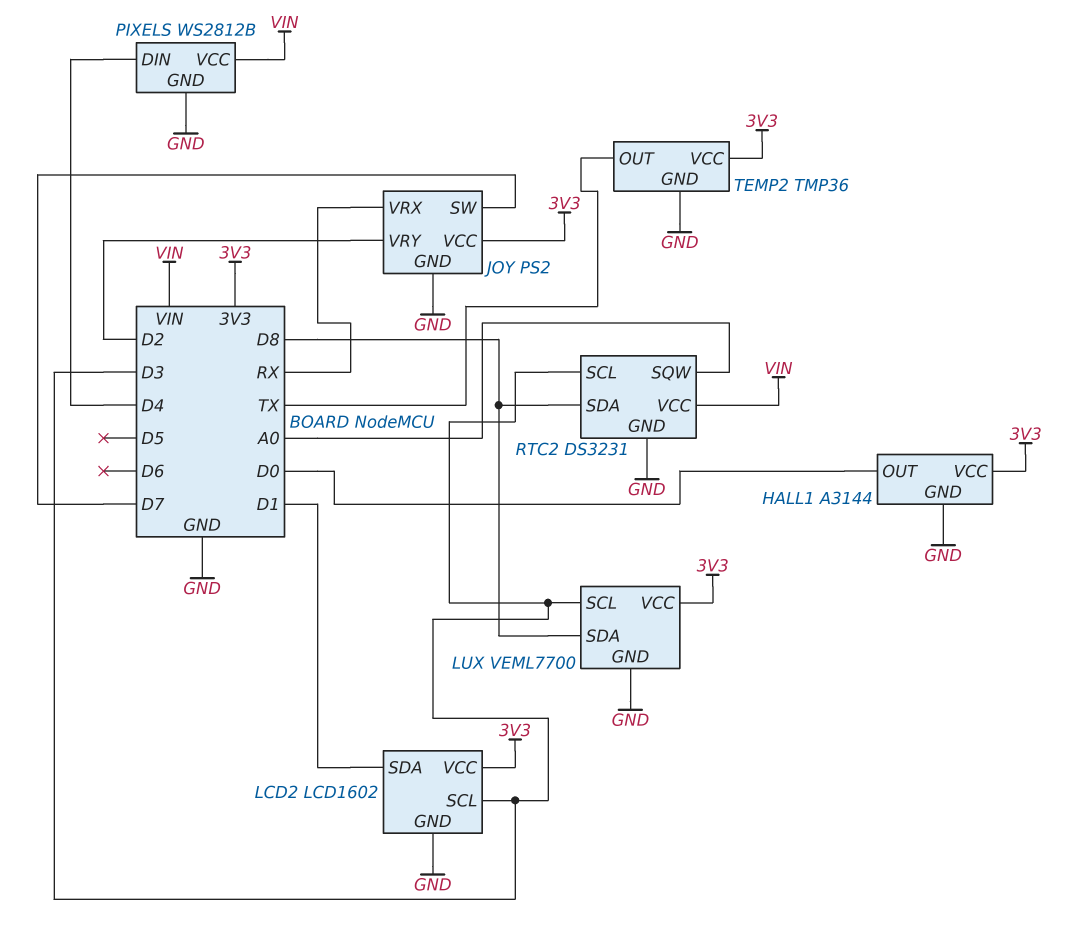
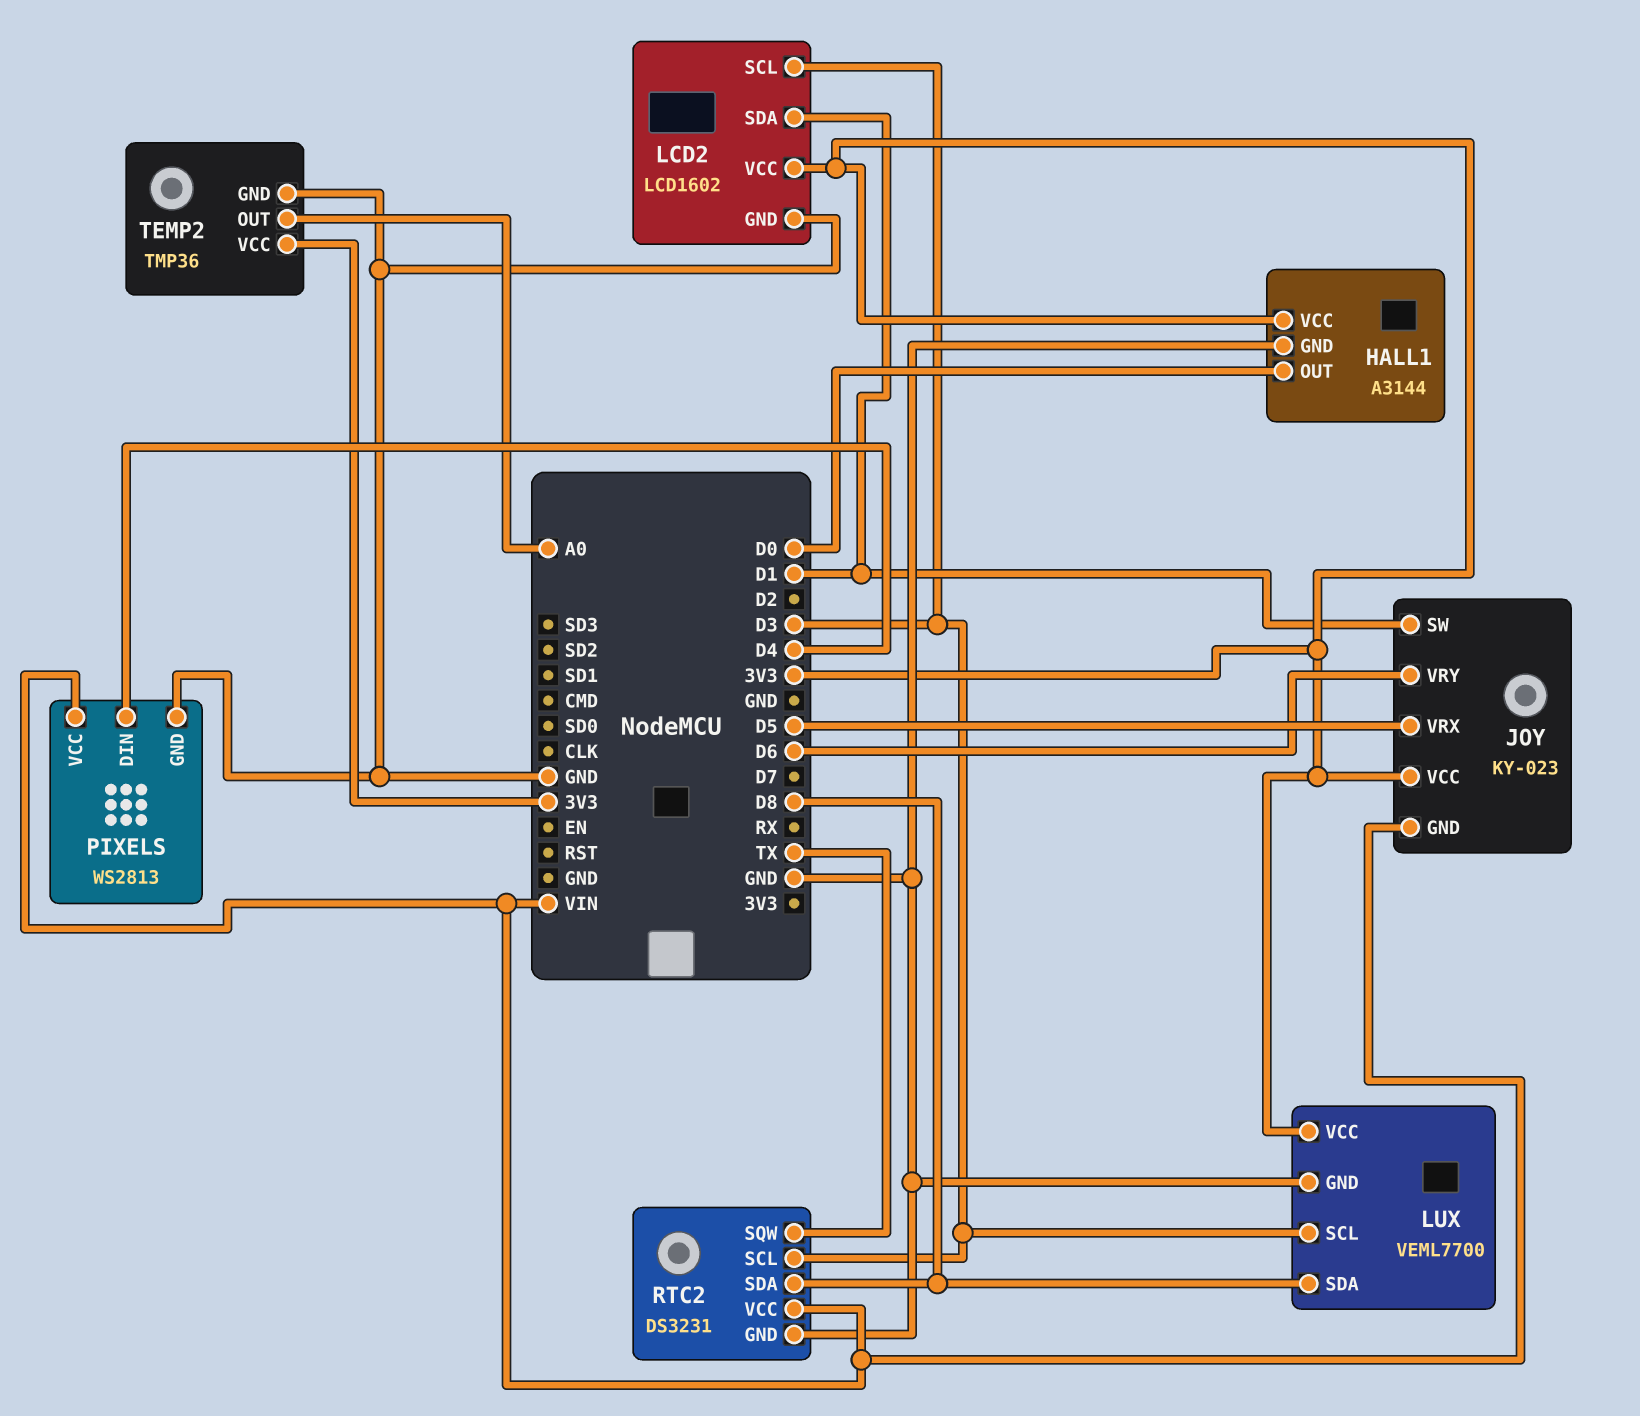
JOY: PS2 -> KY-023
JOY pin GND: GND -> VIN
JOY pin SW: D7 -> D1
JOY pin VRX: RX -> D5
JOY pin VRY: D2 -> D6
PIXELS: WS2812B -> WS2813
RTC2 pin SQW: A0 -> TX
TEMP2 pin OUT: TX -> A0

